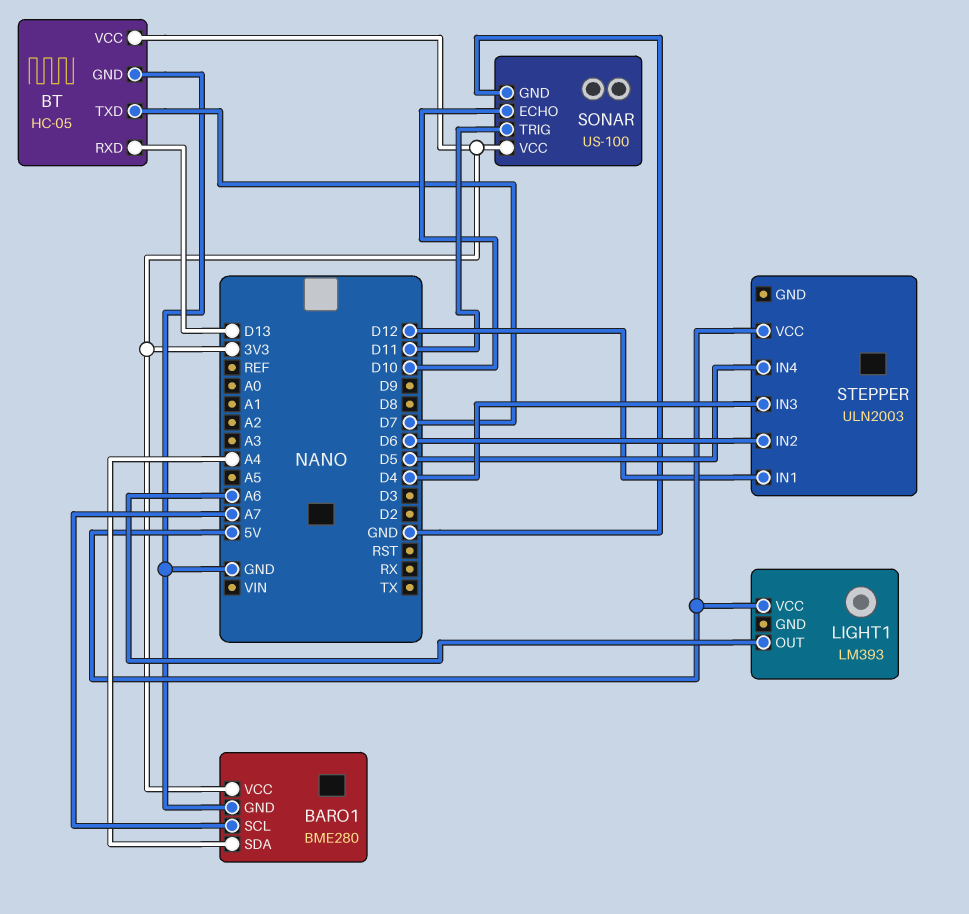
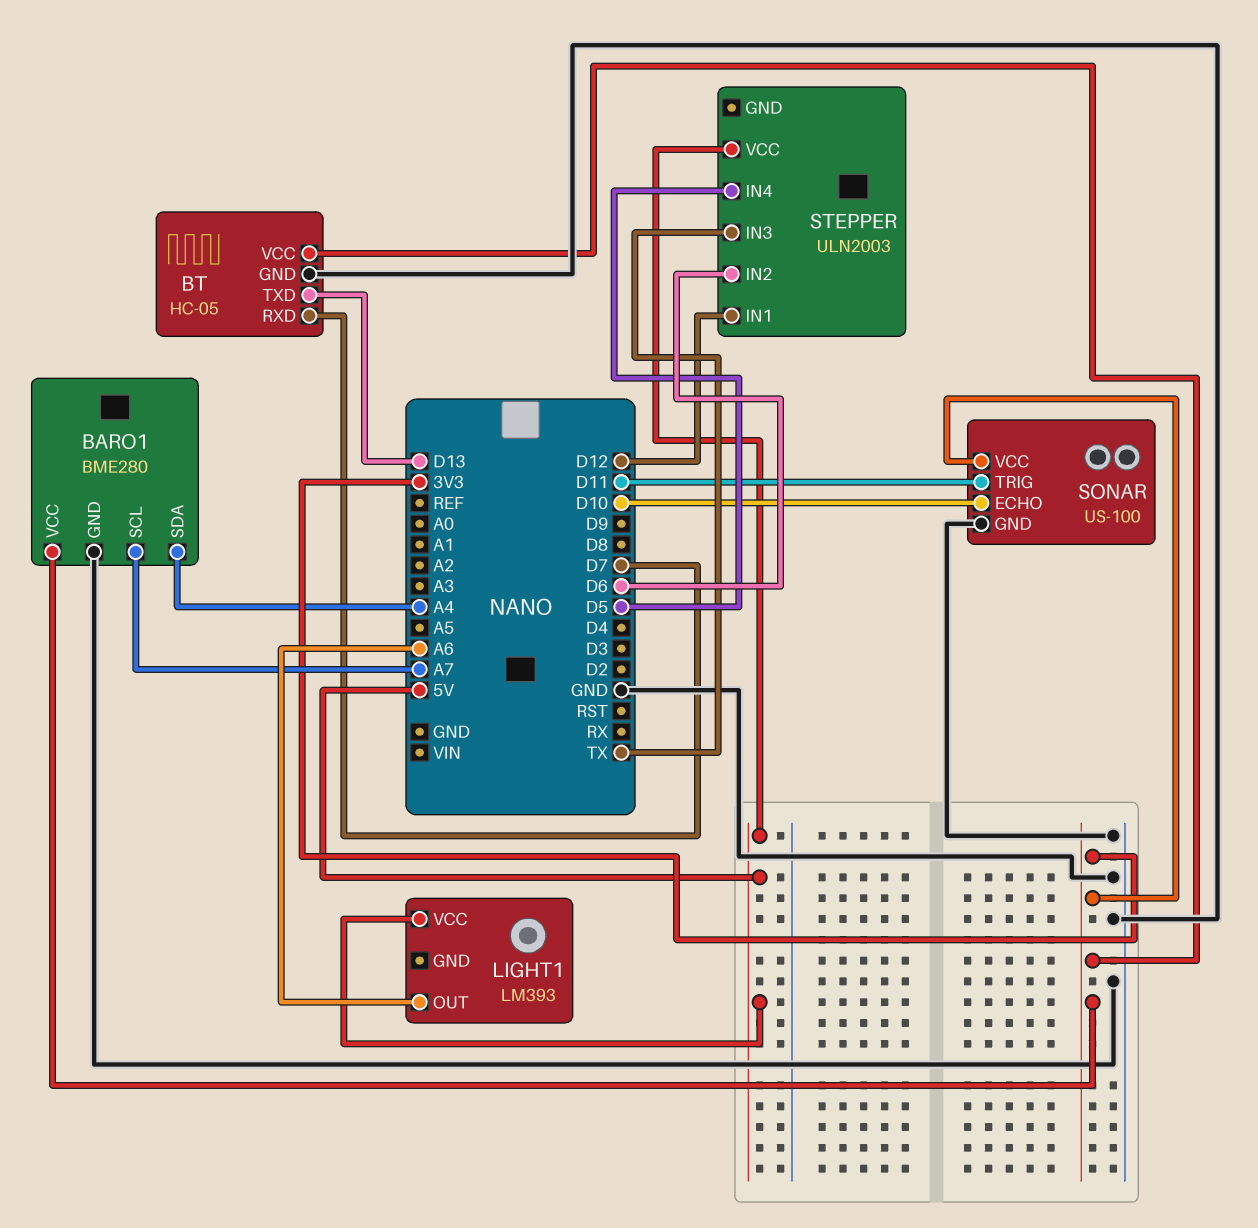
BT pin RXD: D13 -> D7
BT pin TXD: D7 -> D13
STEPPER pin IN3: D4 -> TX

